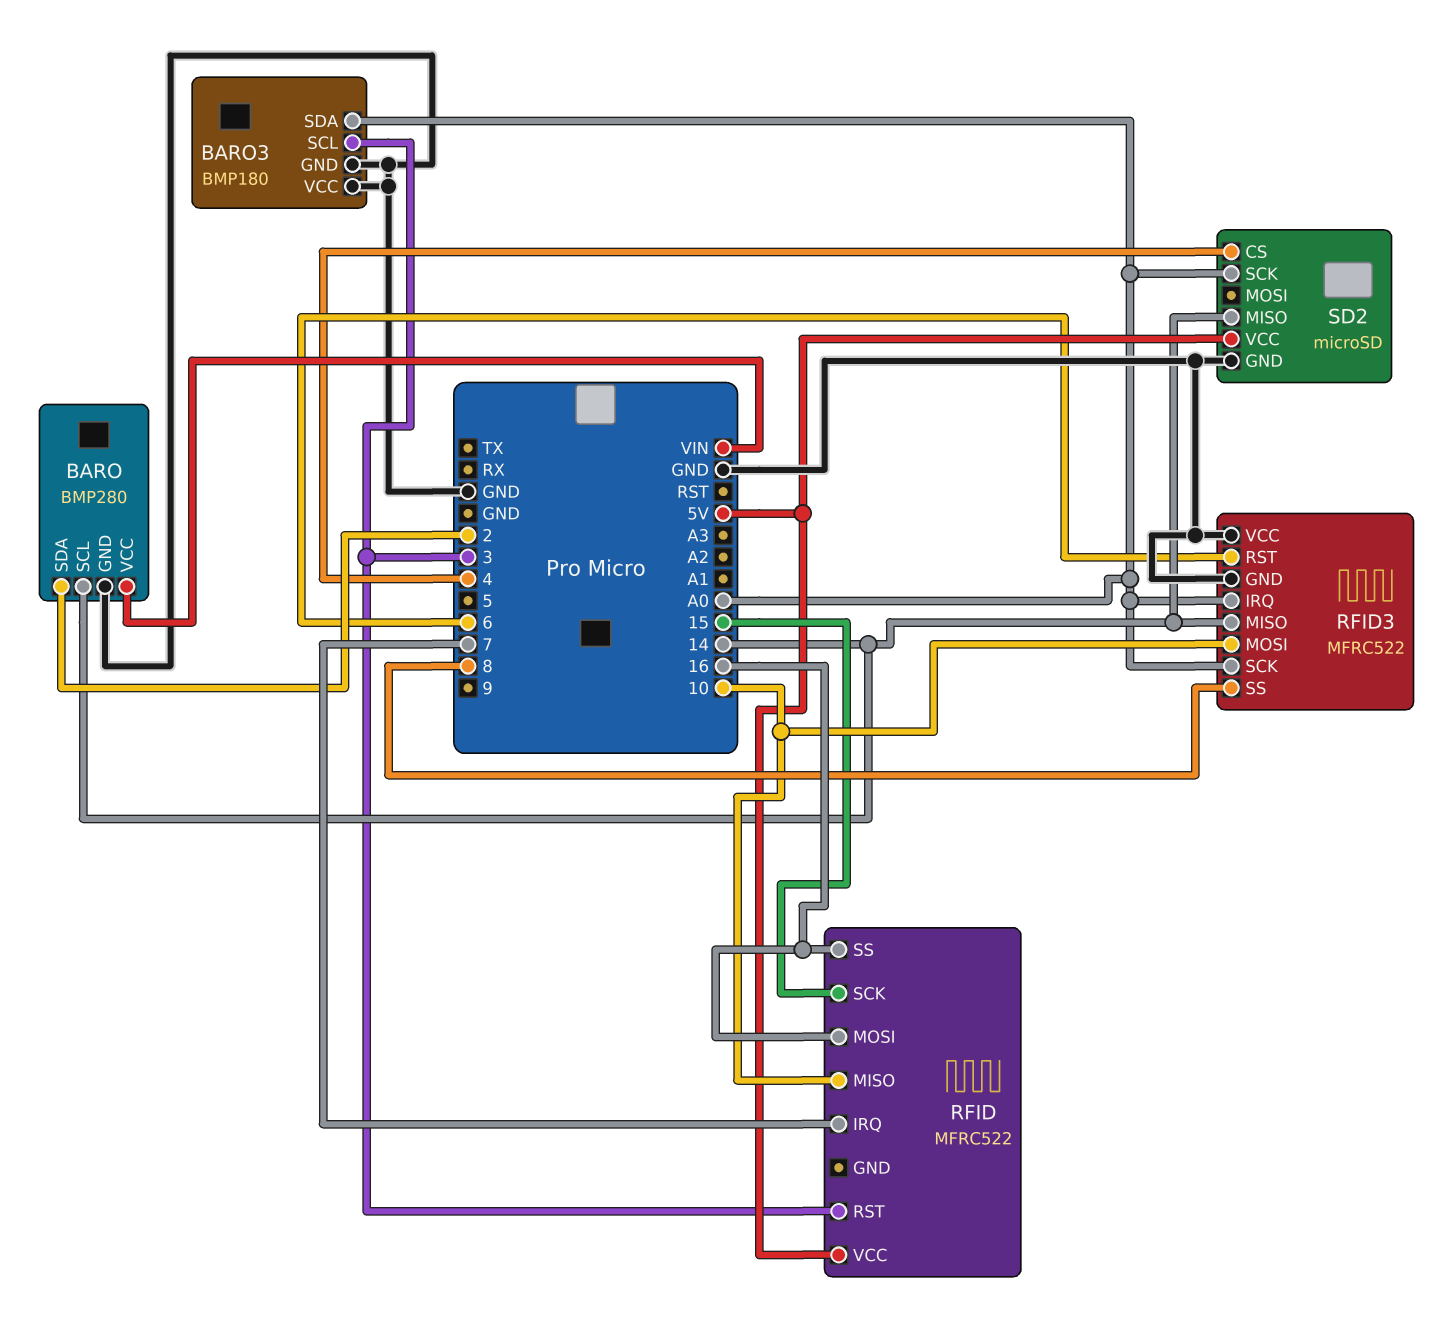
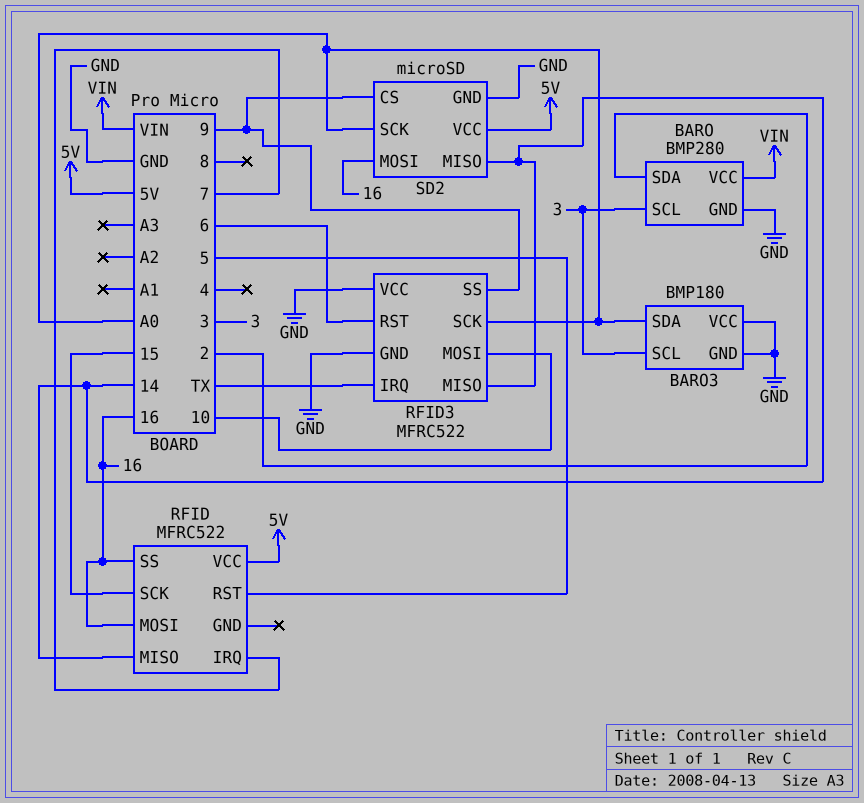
BARO pin SCL: 14 -> 3
RFID pin MISO: 10 -> 14
RFID pin RST: 3 -> 5
RFID3 pin IRQ: A0 -> TX
RFID3 pin SS: 8 -> 9
SD2 pin CS: 4 -> 9
SD2 pin MOSI: none -> 16

